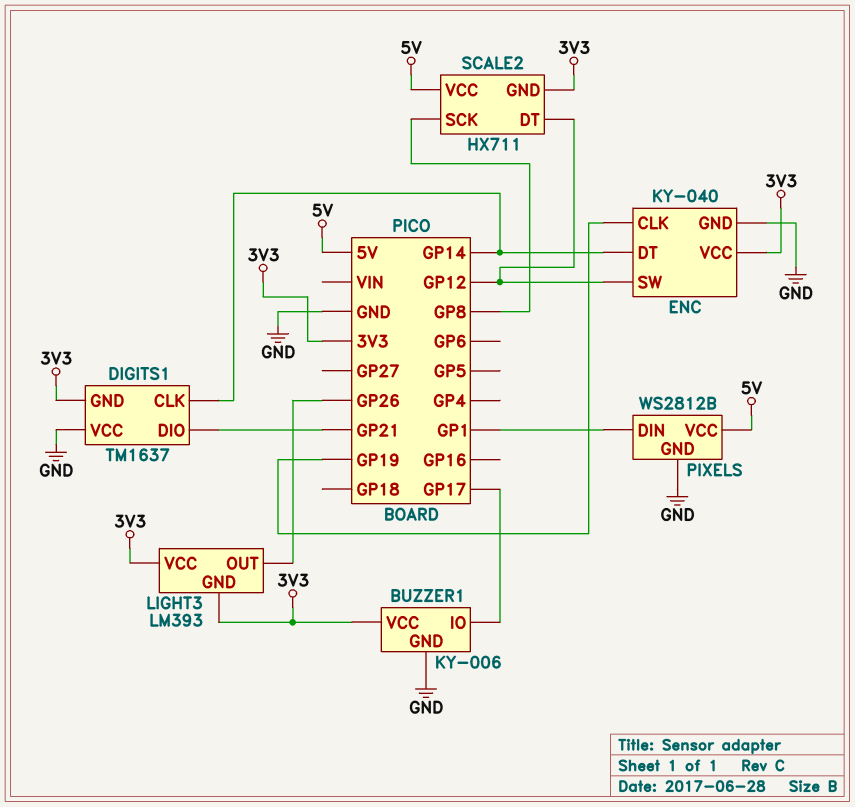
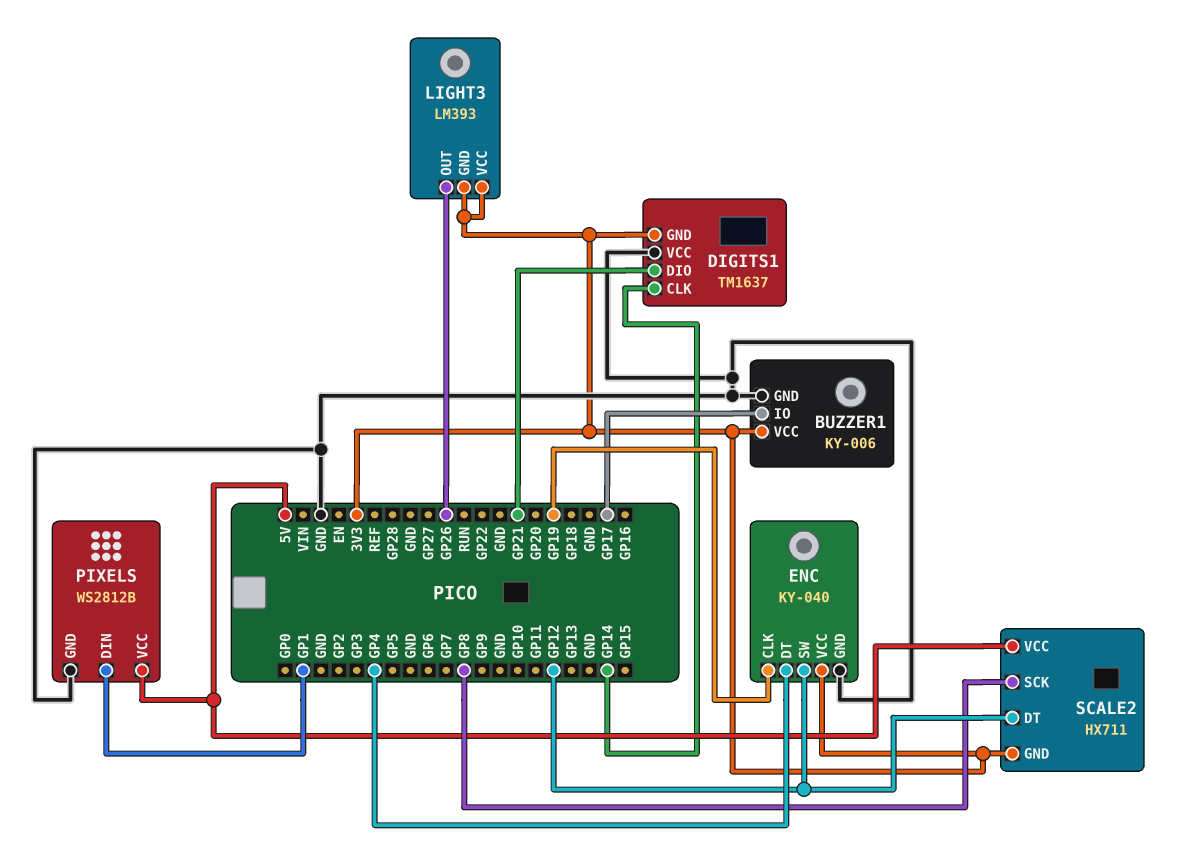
ENC pin DT: GP14 -> GP4

